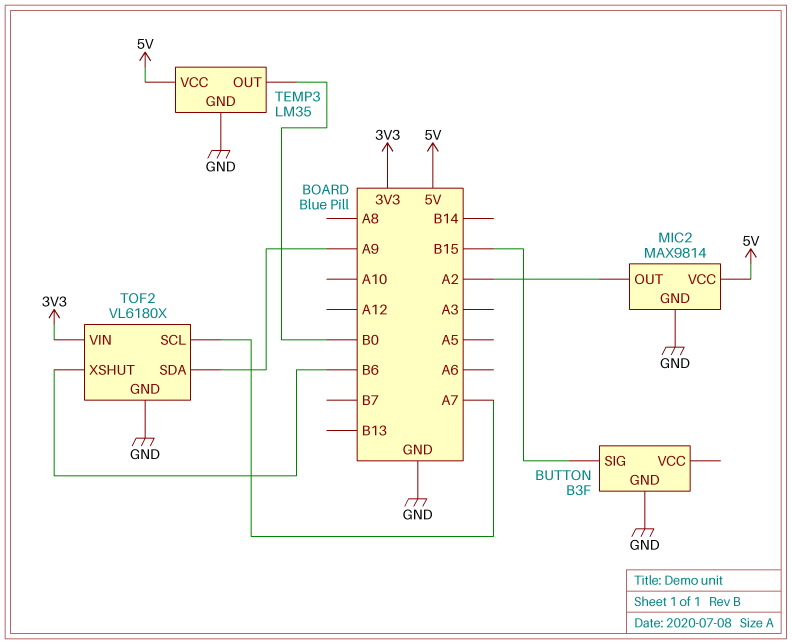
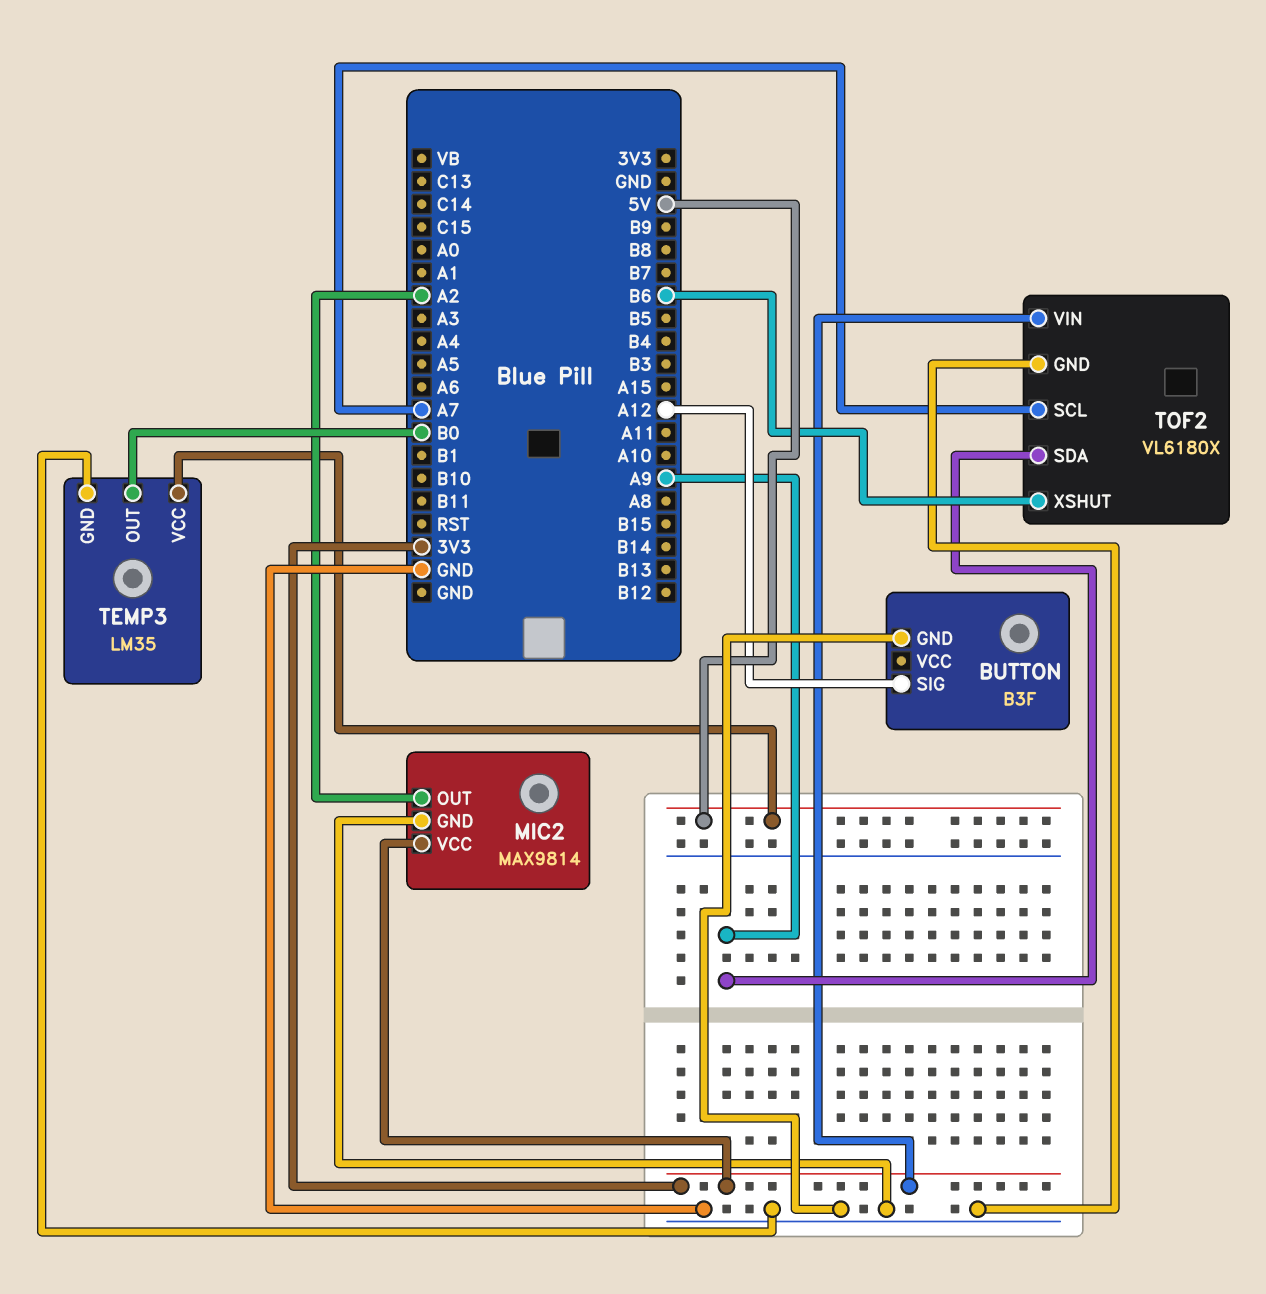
BUTTON pin SIG: B15 -> A12
MIC2 pin VCC: 5V -> 3V3

